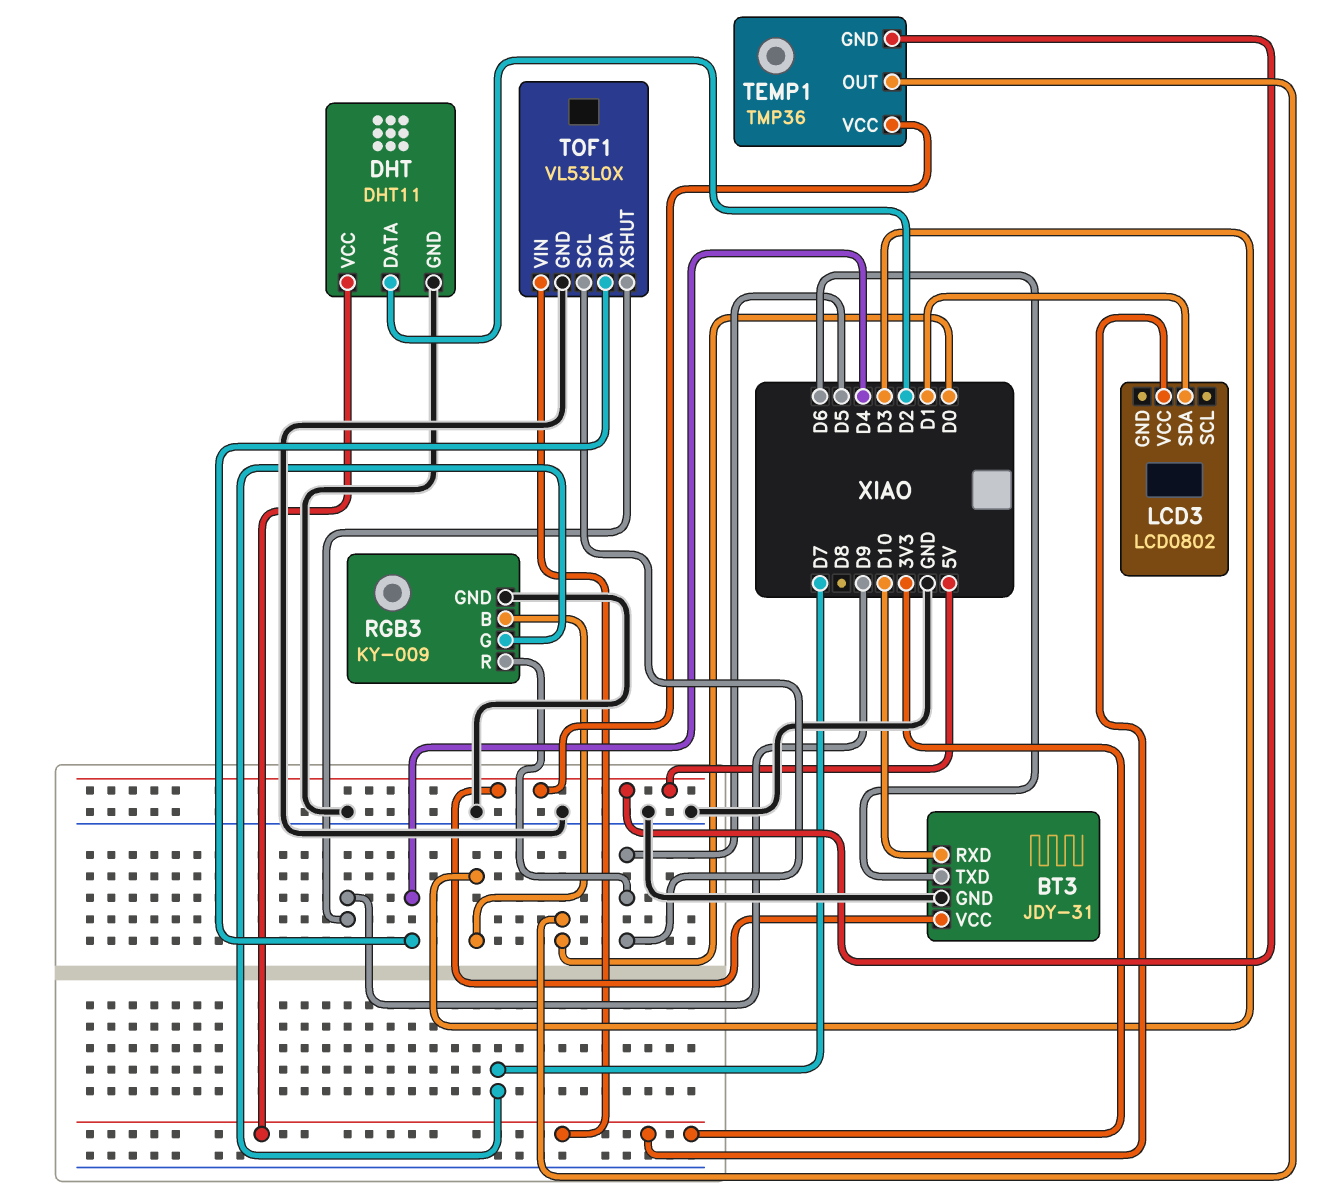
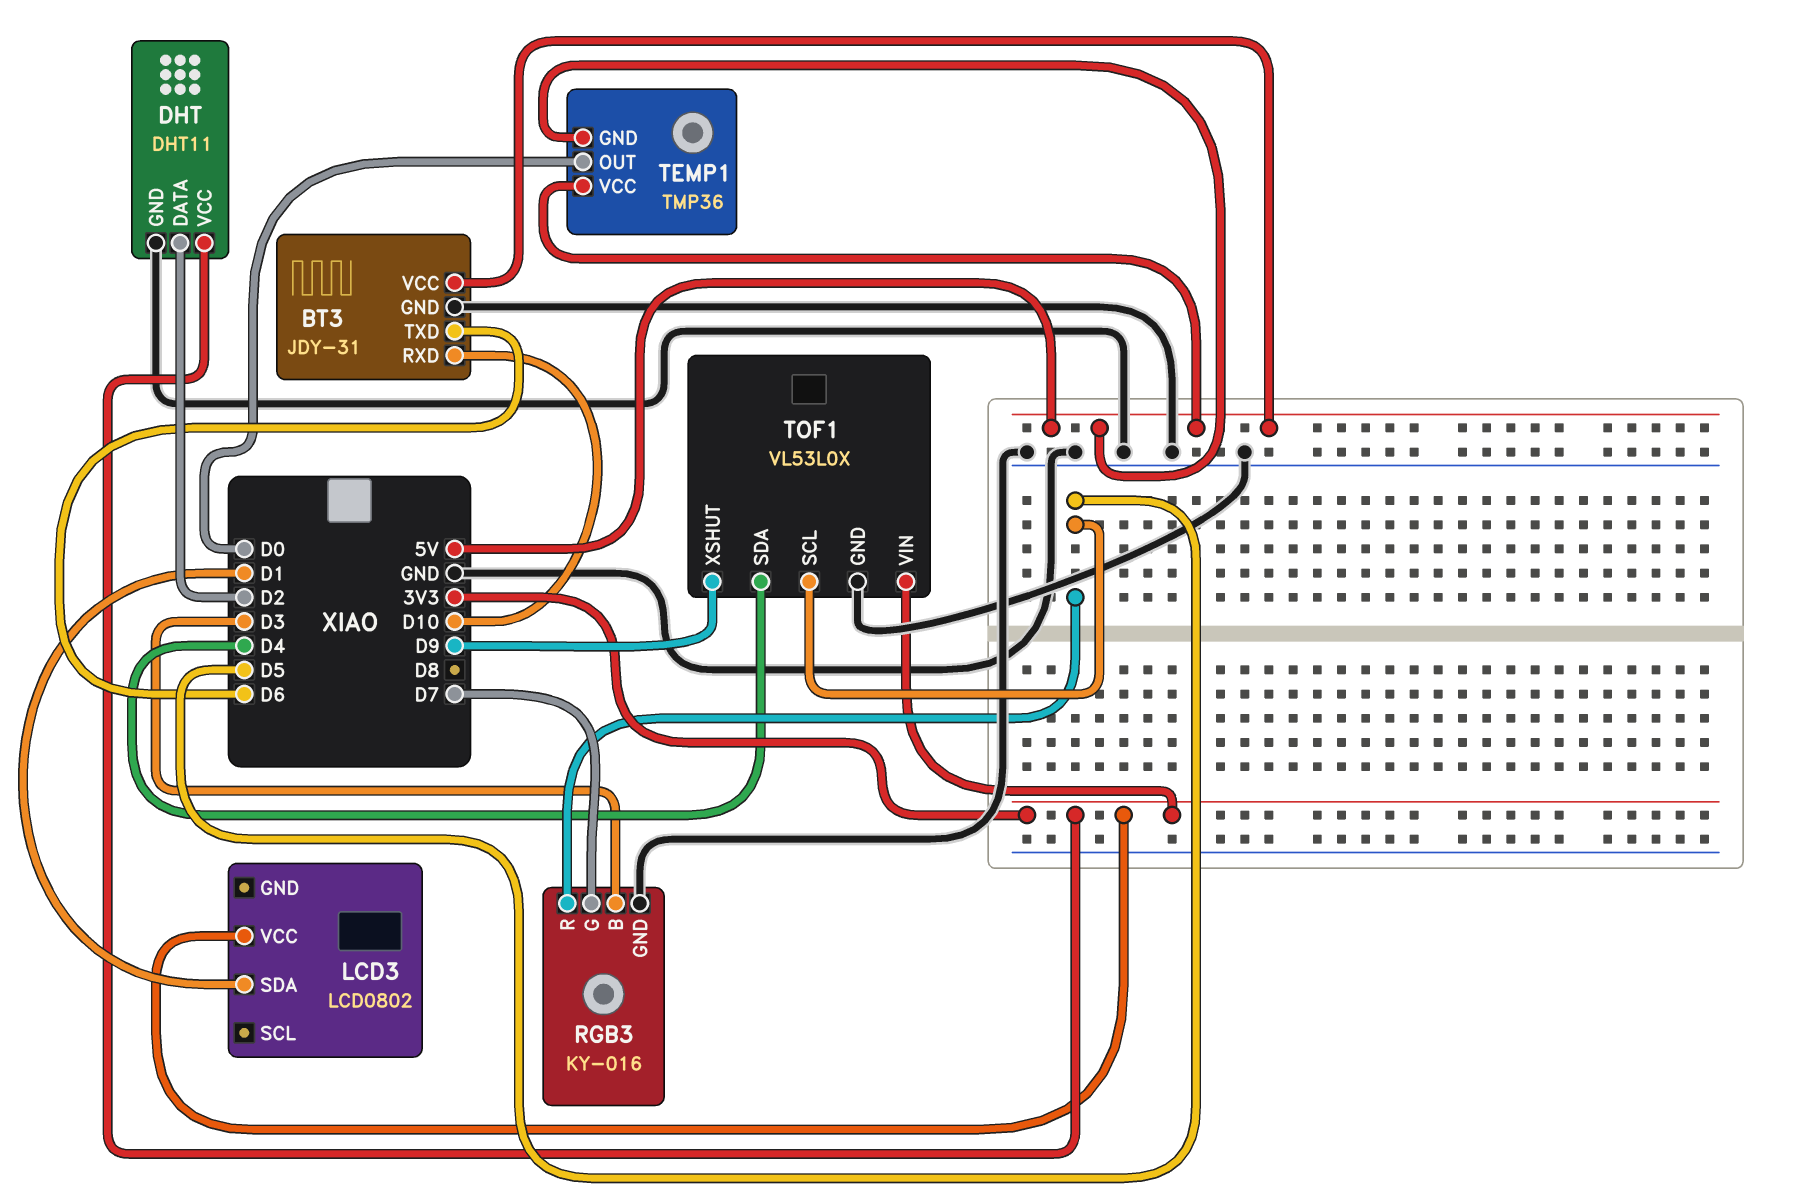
RGB3: KY-009 -> KY-016

